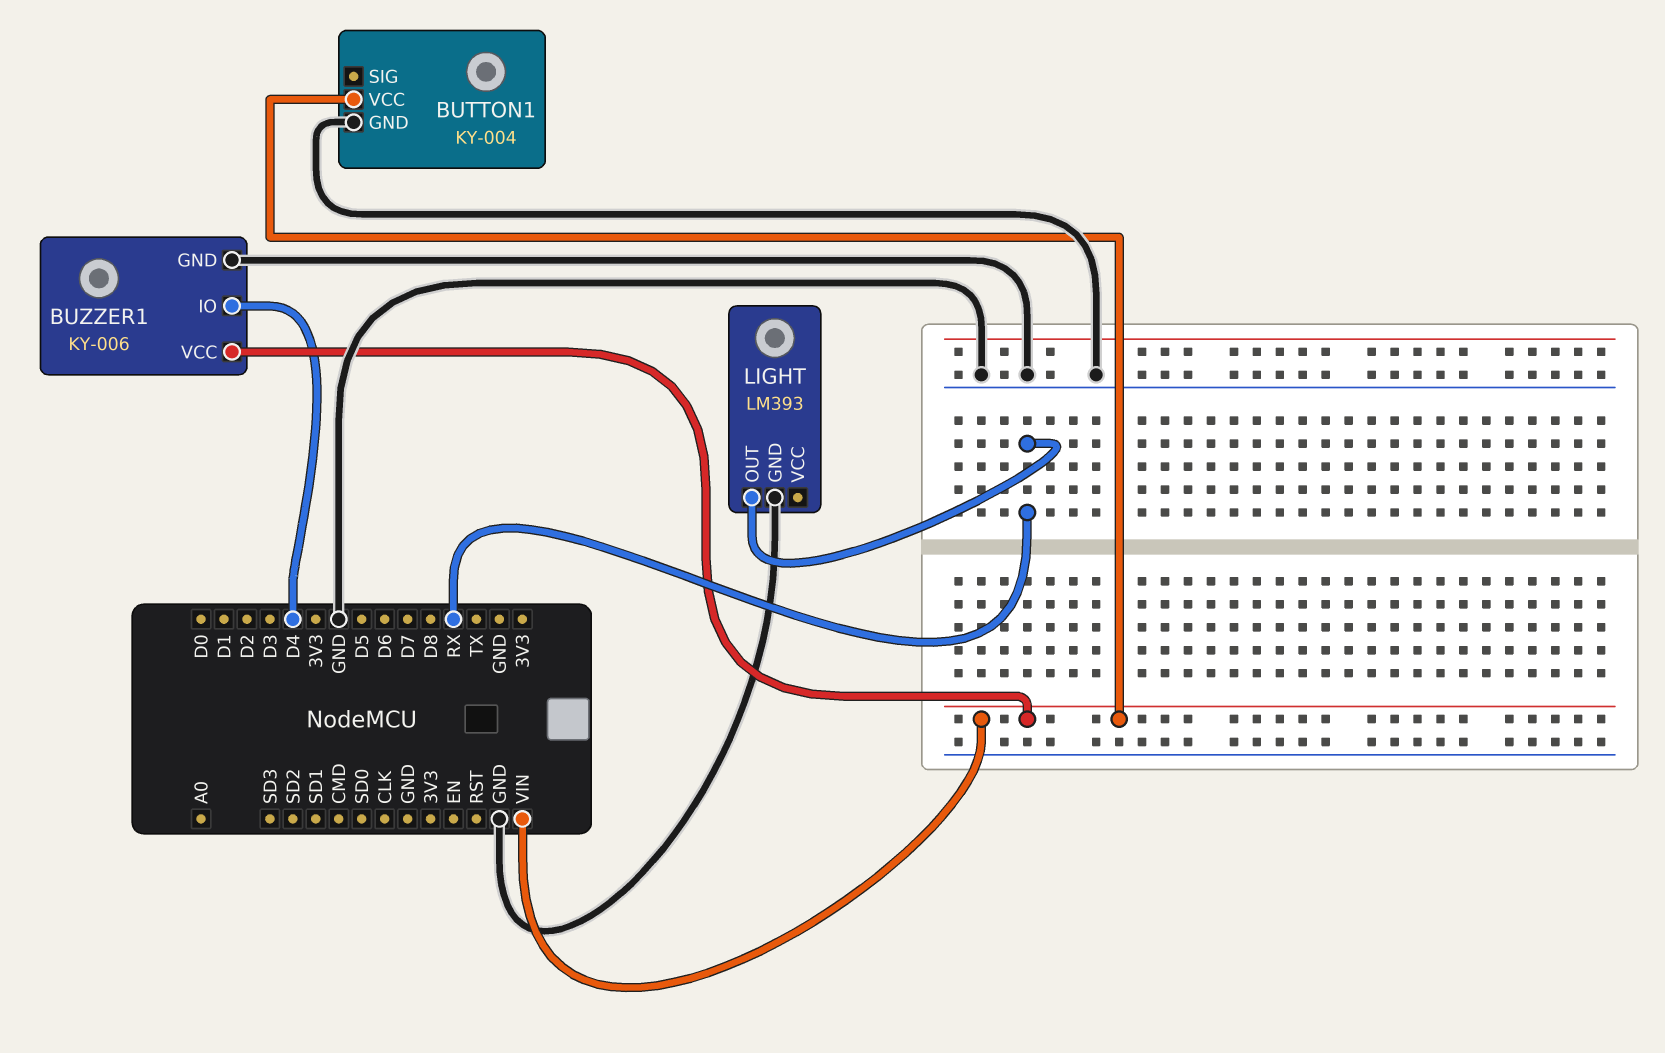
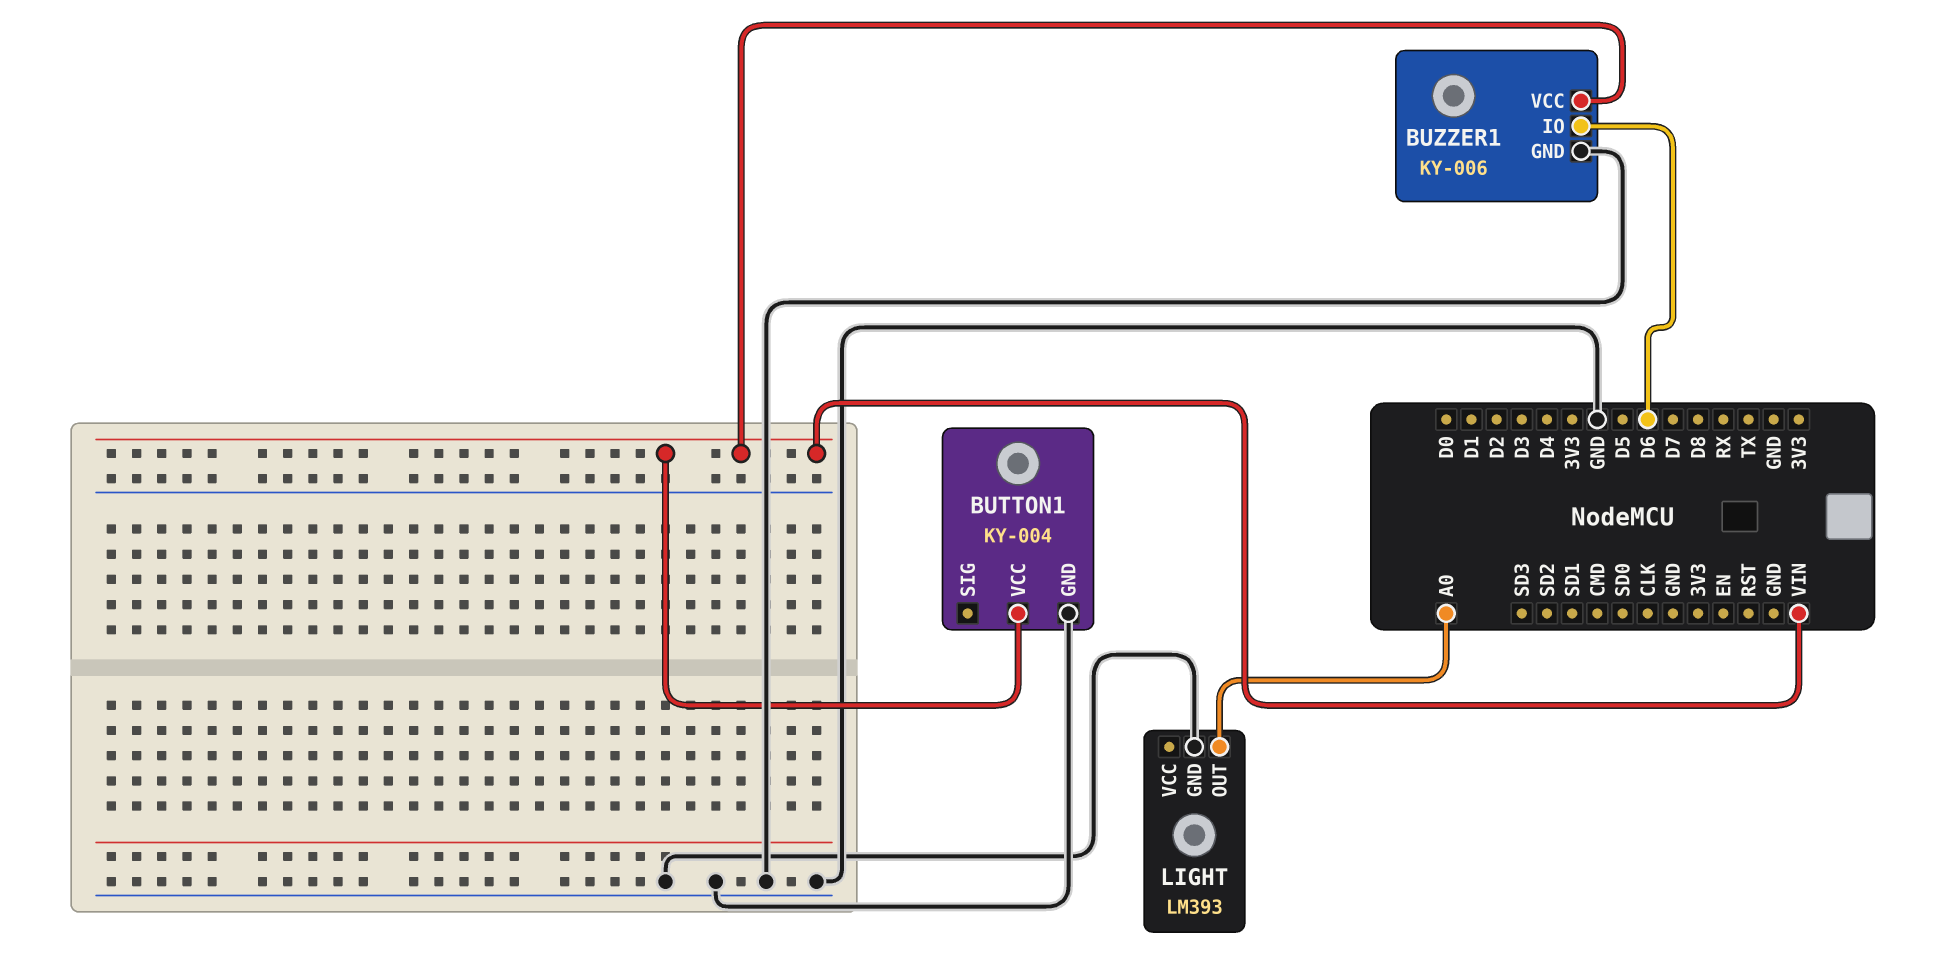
BUZZER1 pin IO: D4 -> D6
LIGHT pin OUT: RX -> A0

